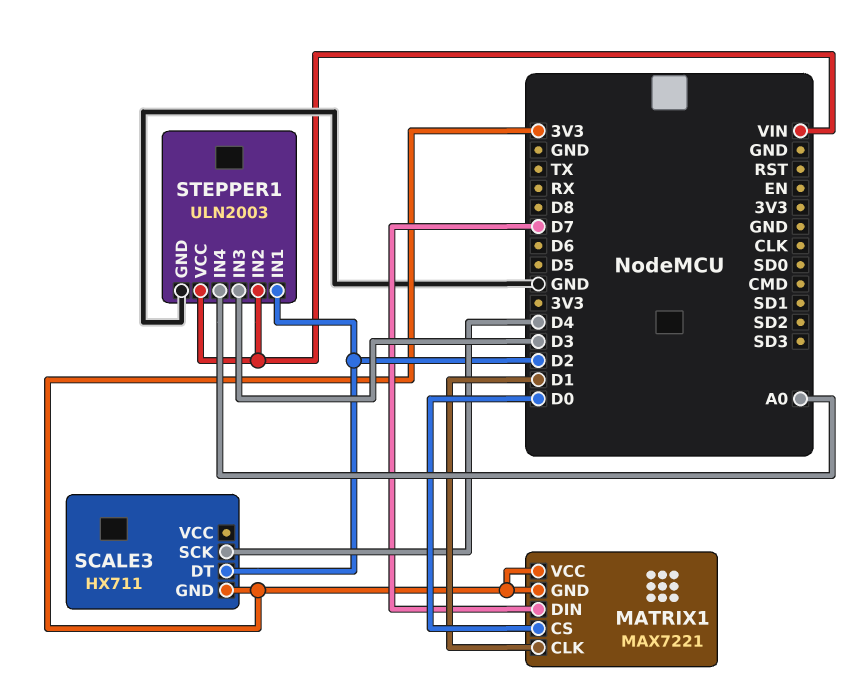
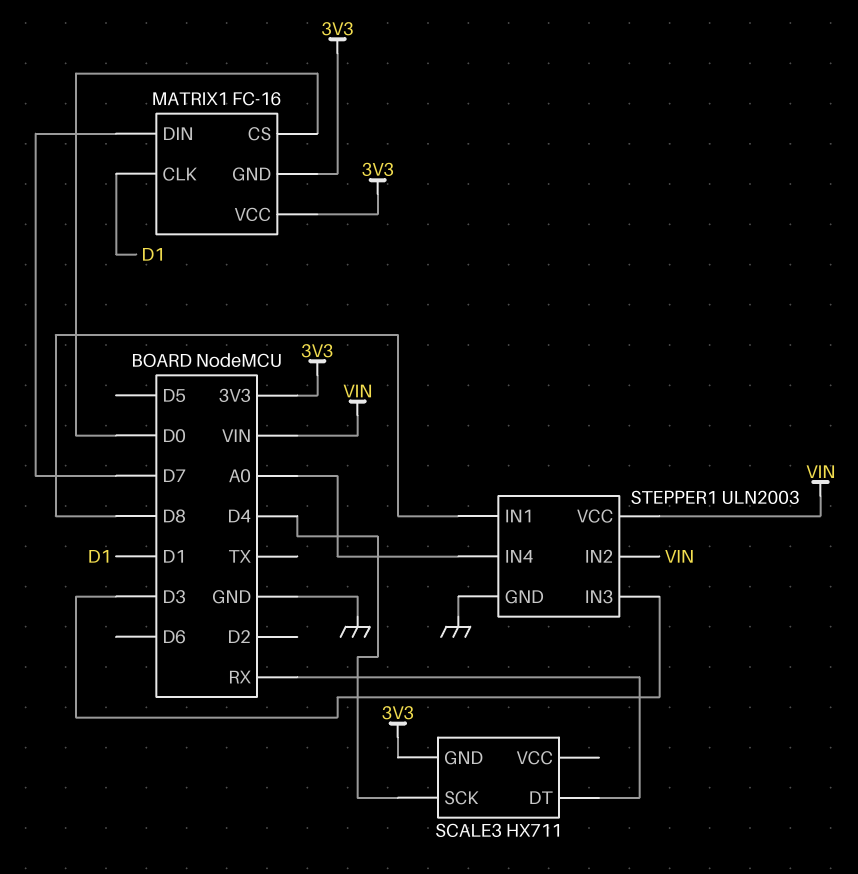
MATRIX1: MAX7221 -> FC-16
SCALE3 pin DT: D2 -> RX
STEPPER1 pin IN1: D2 -> D8

